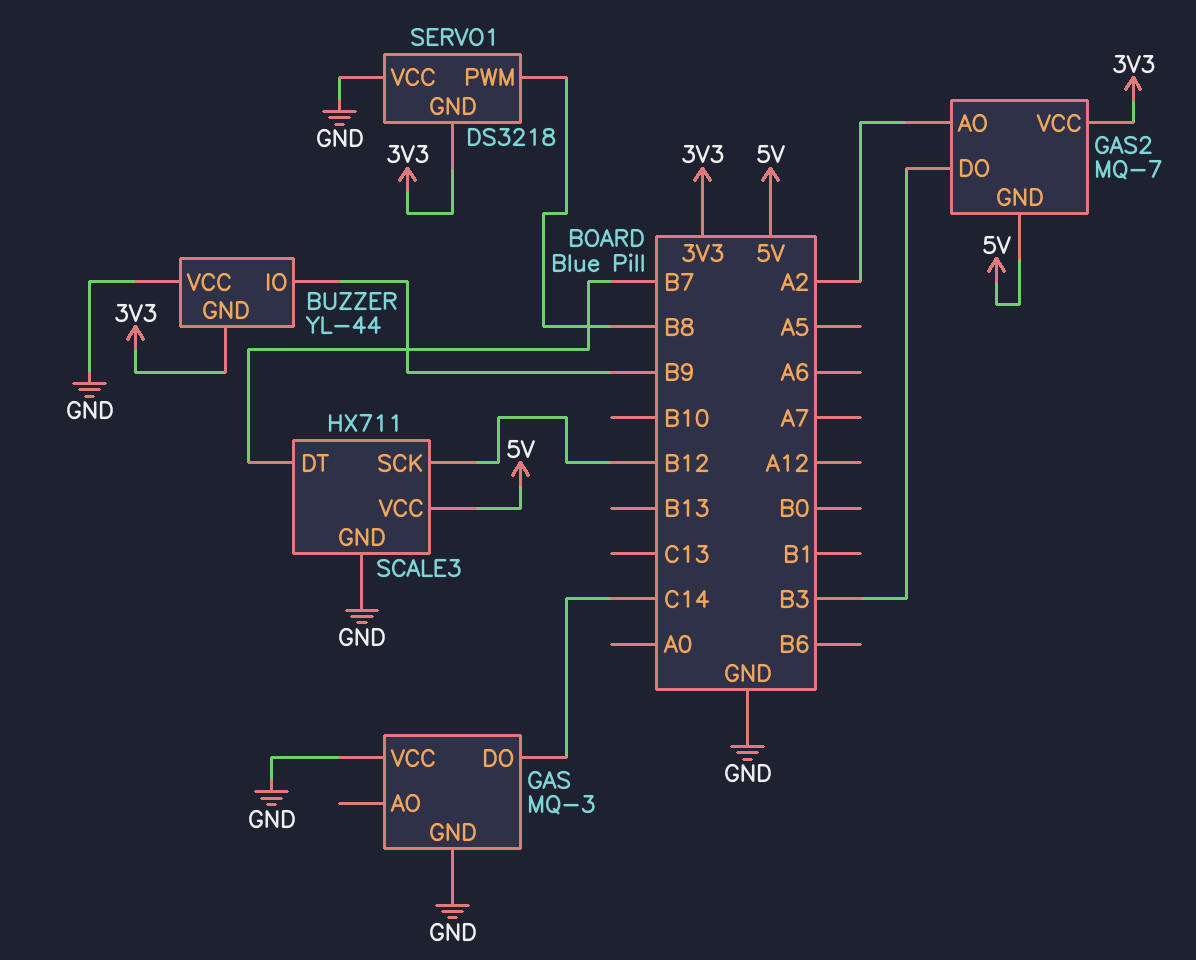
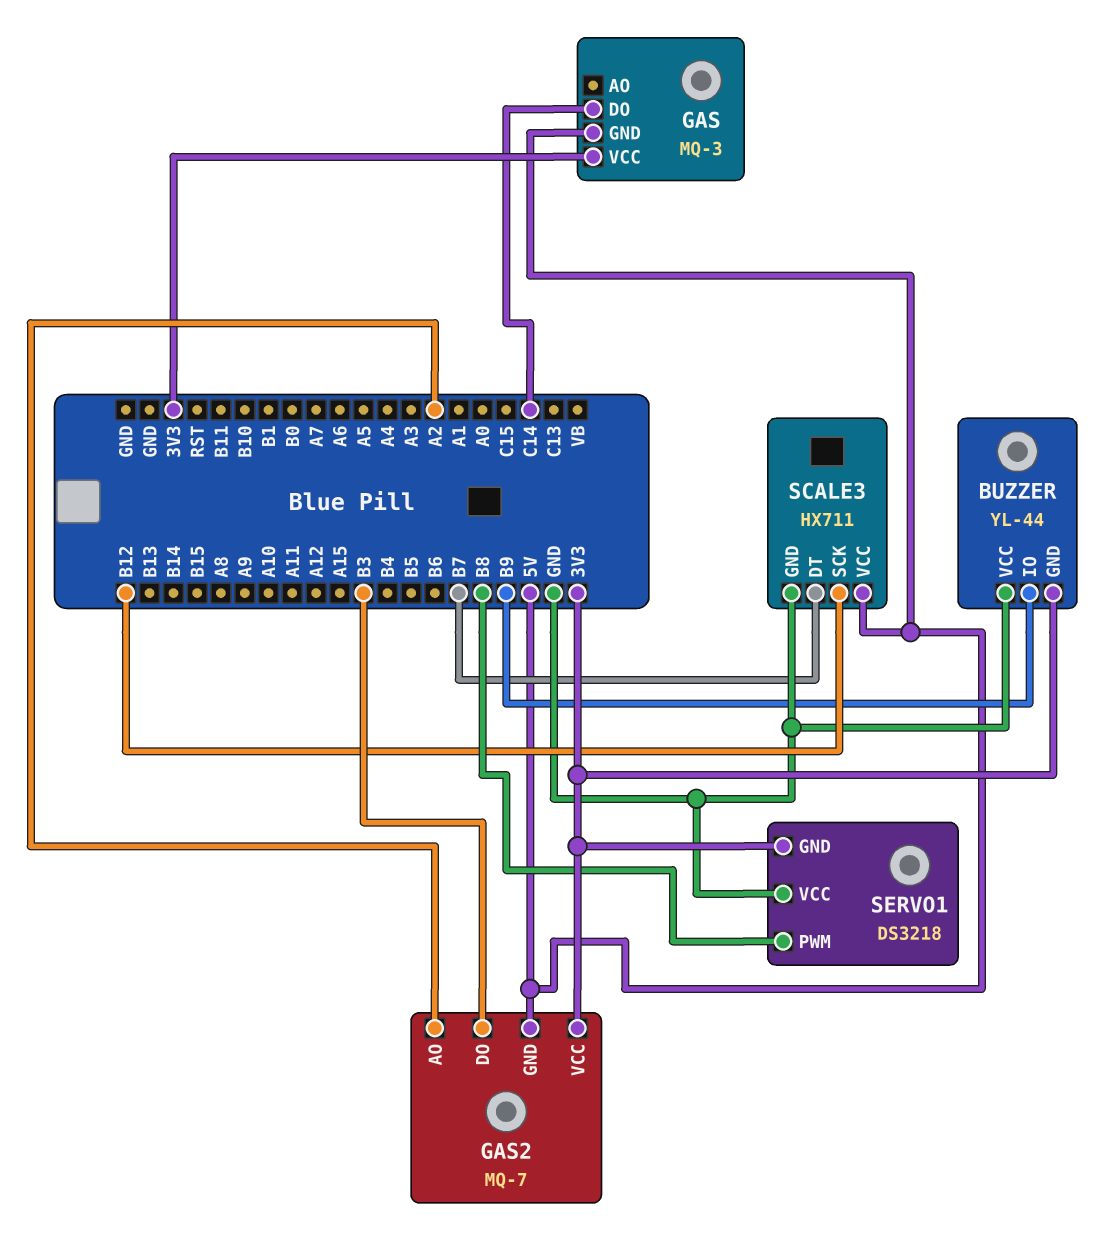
GAS pin GND: GND -> 5V
GAS pin VCC: GND -> 3V3

